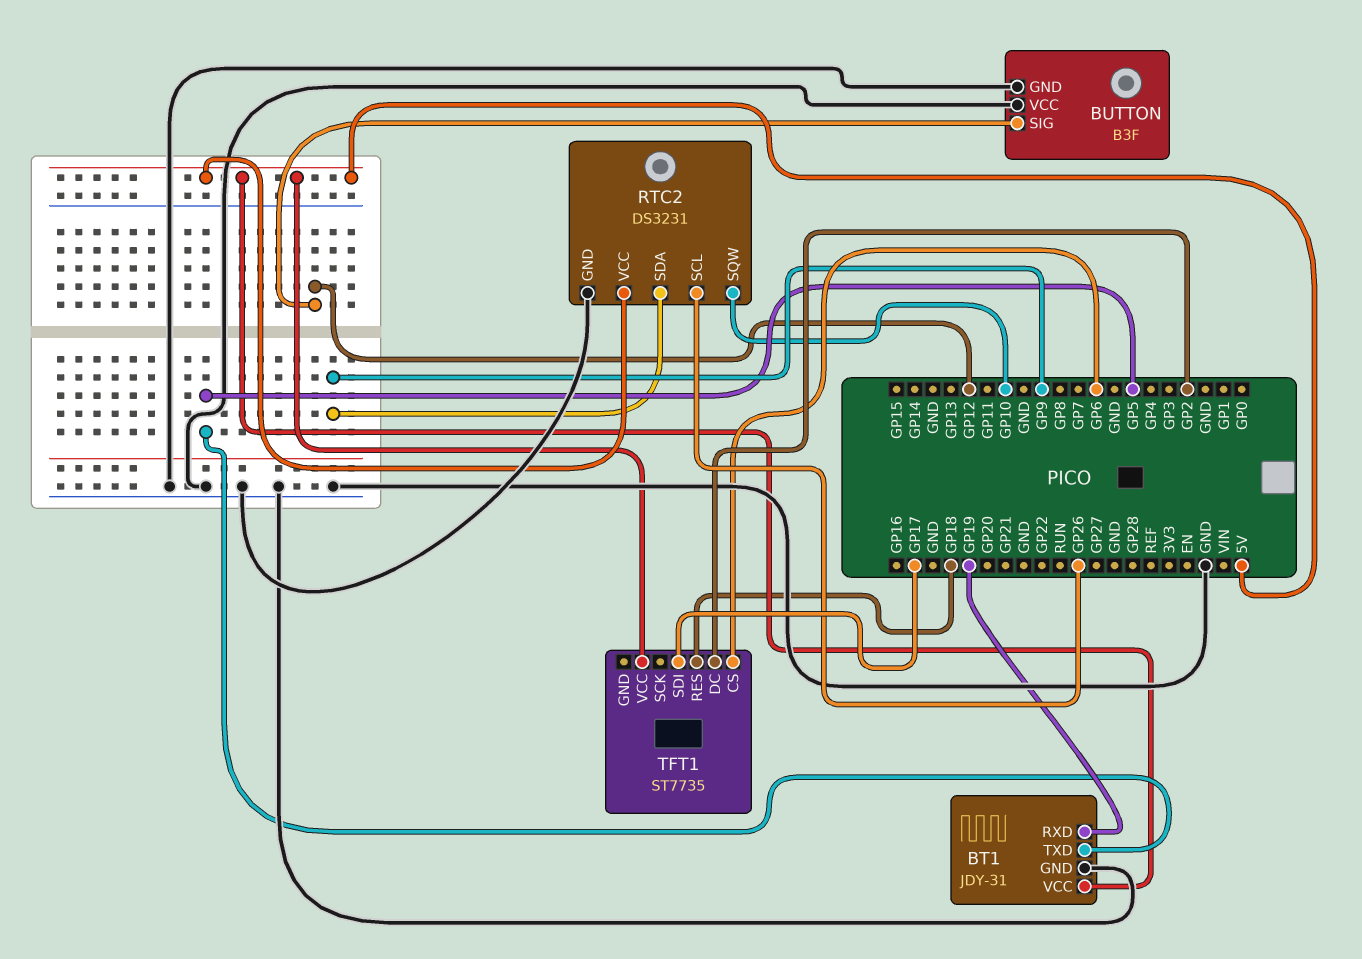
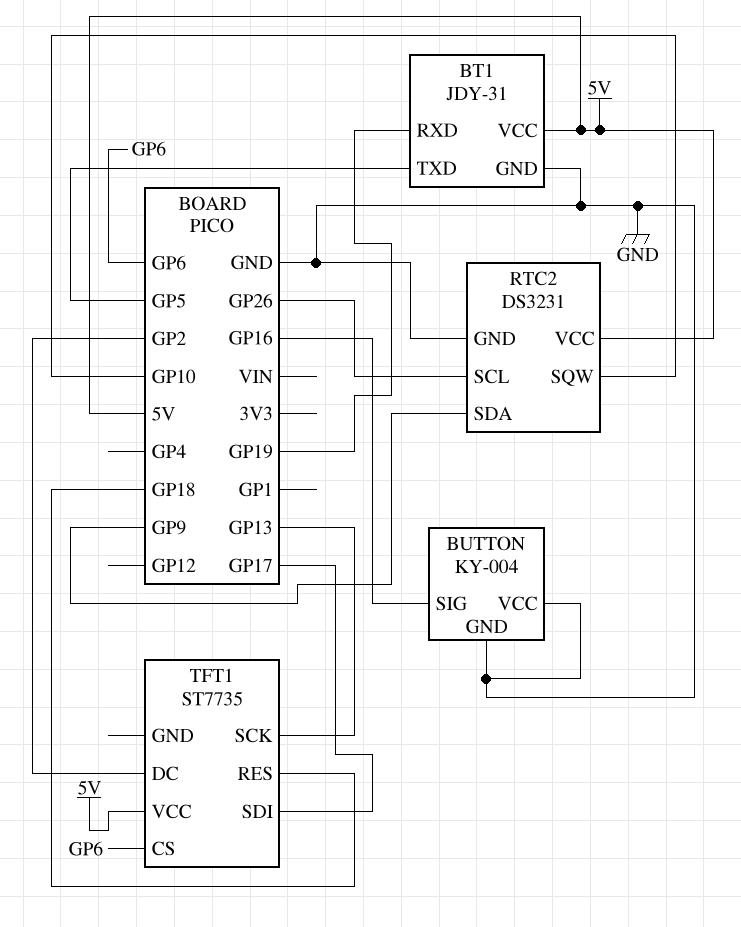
BUTTON: B3F -> KY-004
BUTTON pin SIG: GP12 -> GP16
TFT1 pin SCK: none -> GP13

